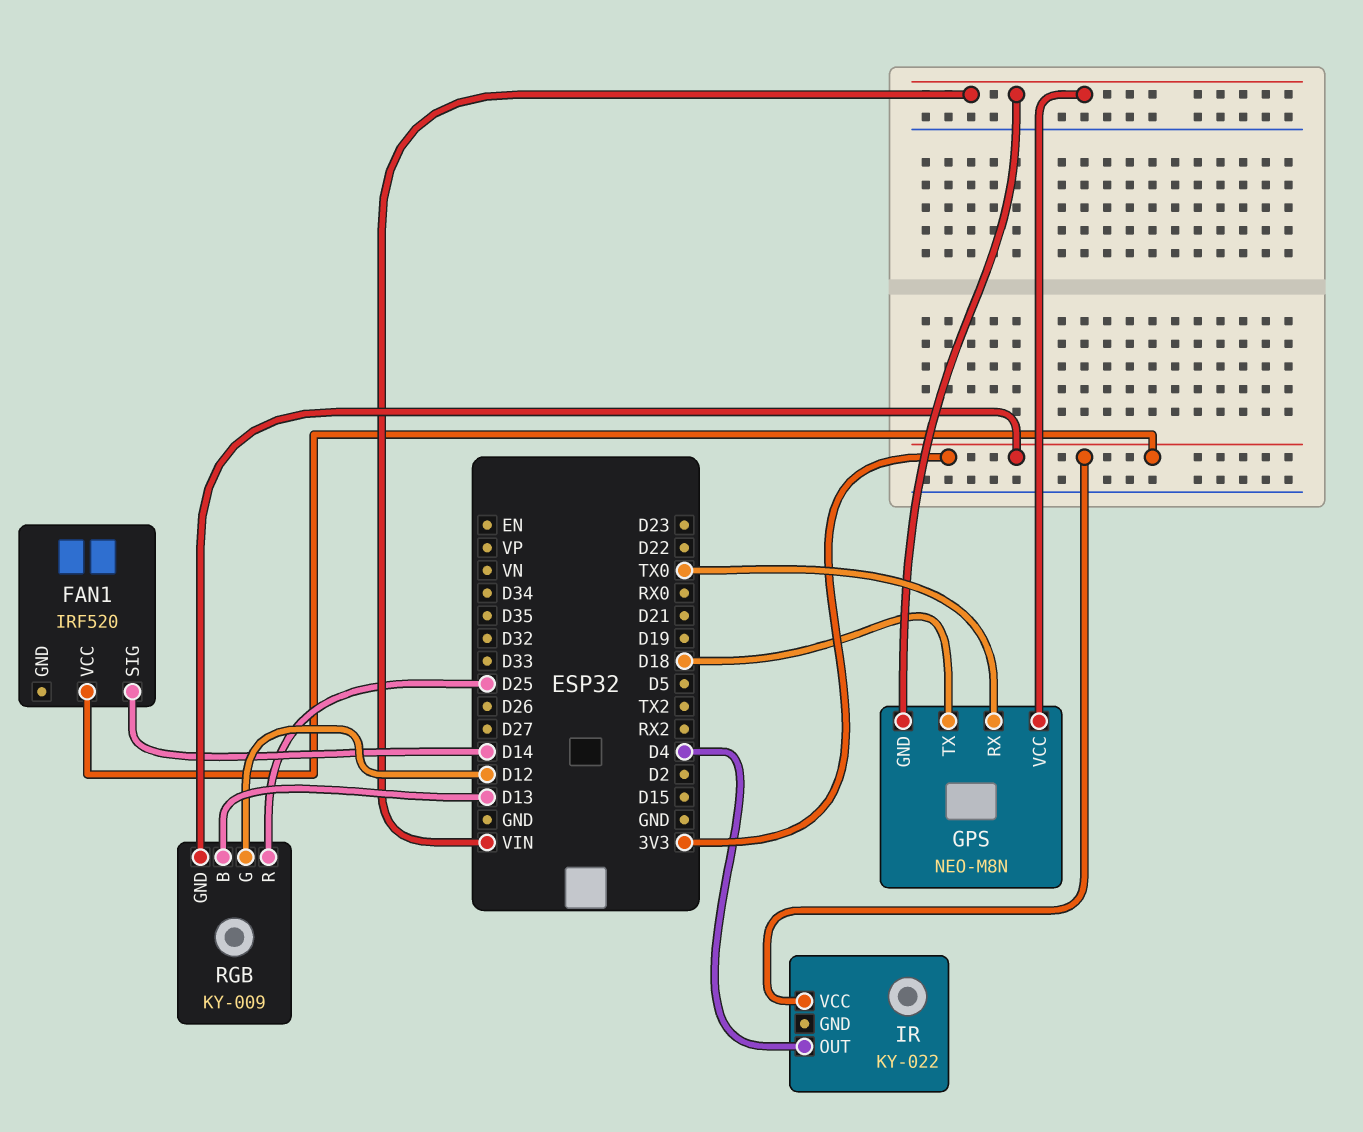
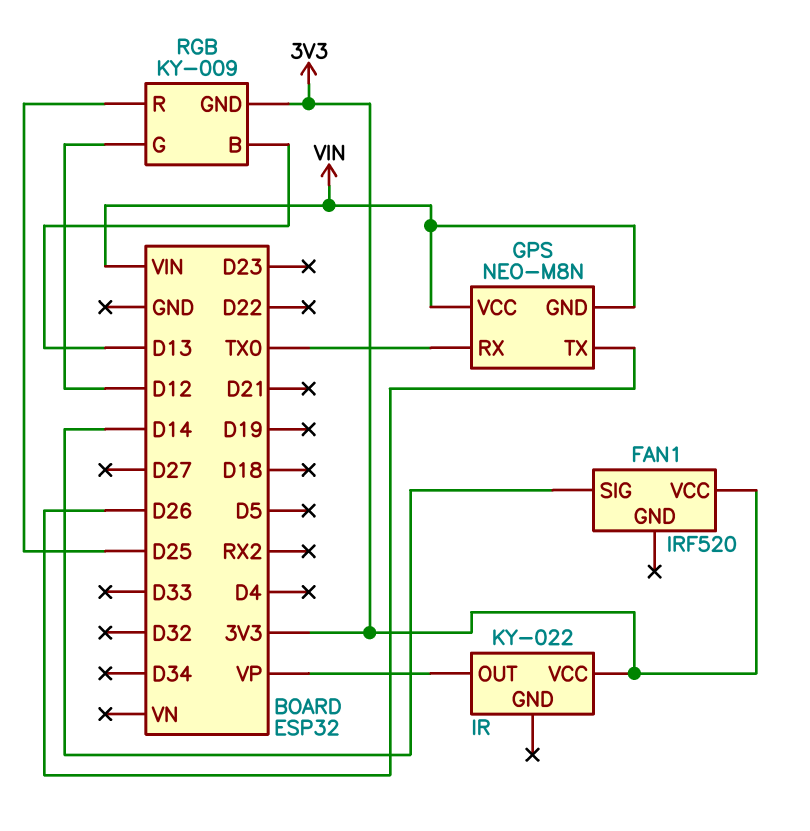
GPS pin TX: D18 -> D26
IR pin OUT: D4 -> VP

